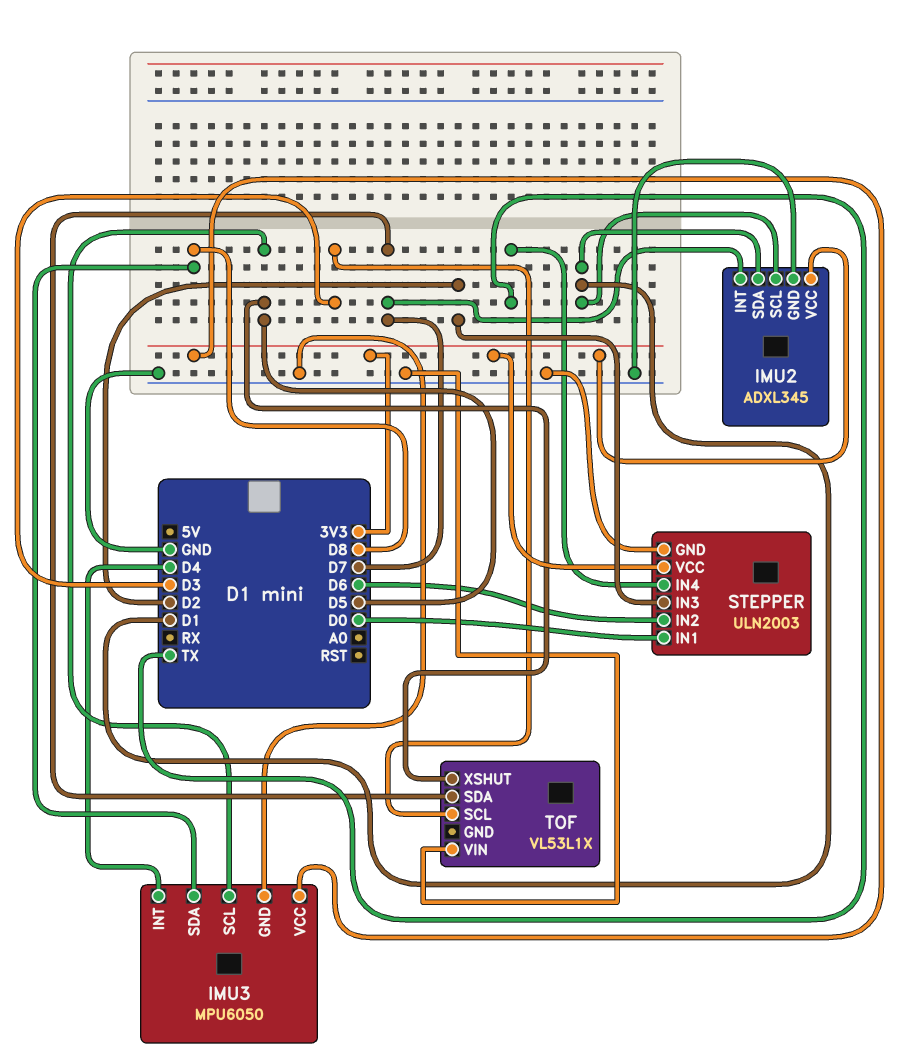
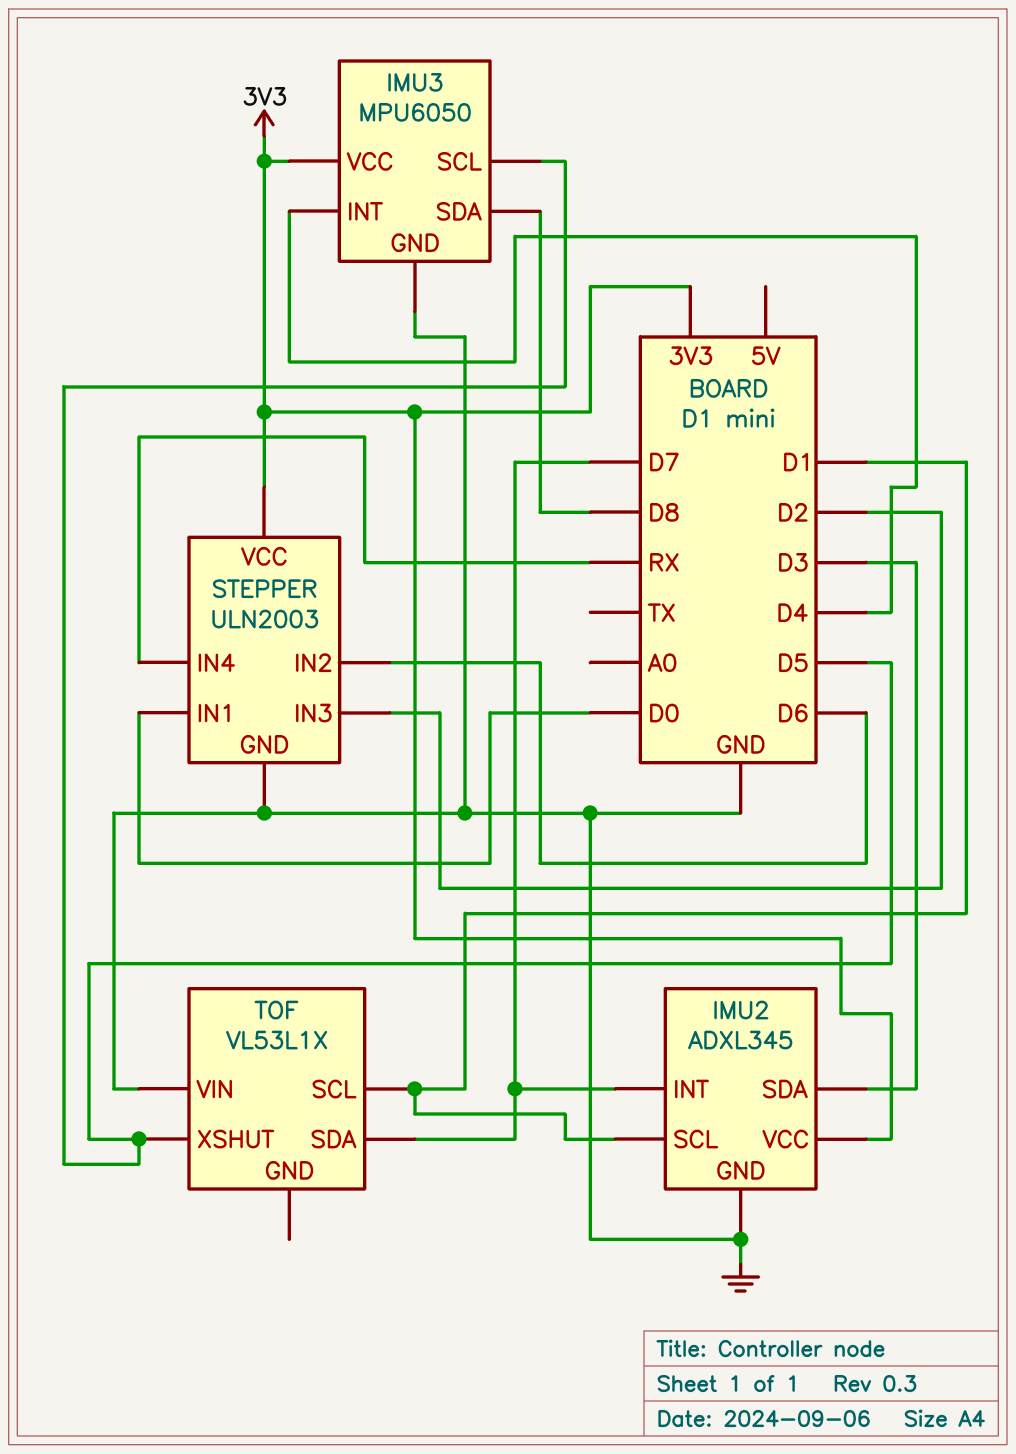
IMU2 pin SDA: D1 -> D3
STEPPER pin IN4: TX -> RX
TOF pin SCL: D3 -> D1

